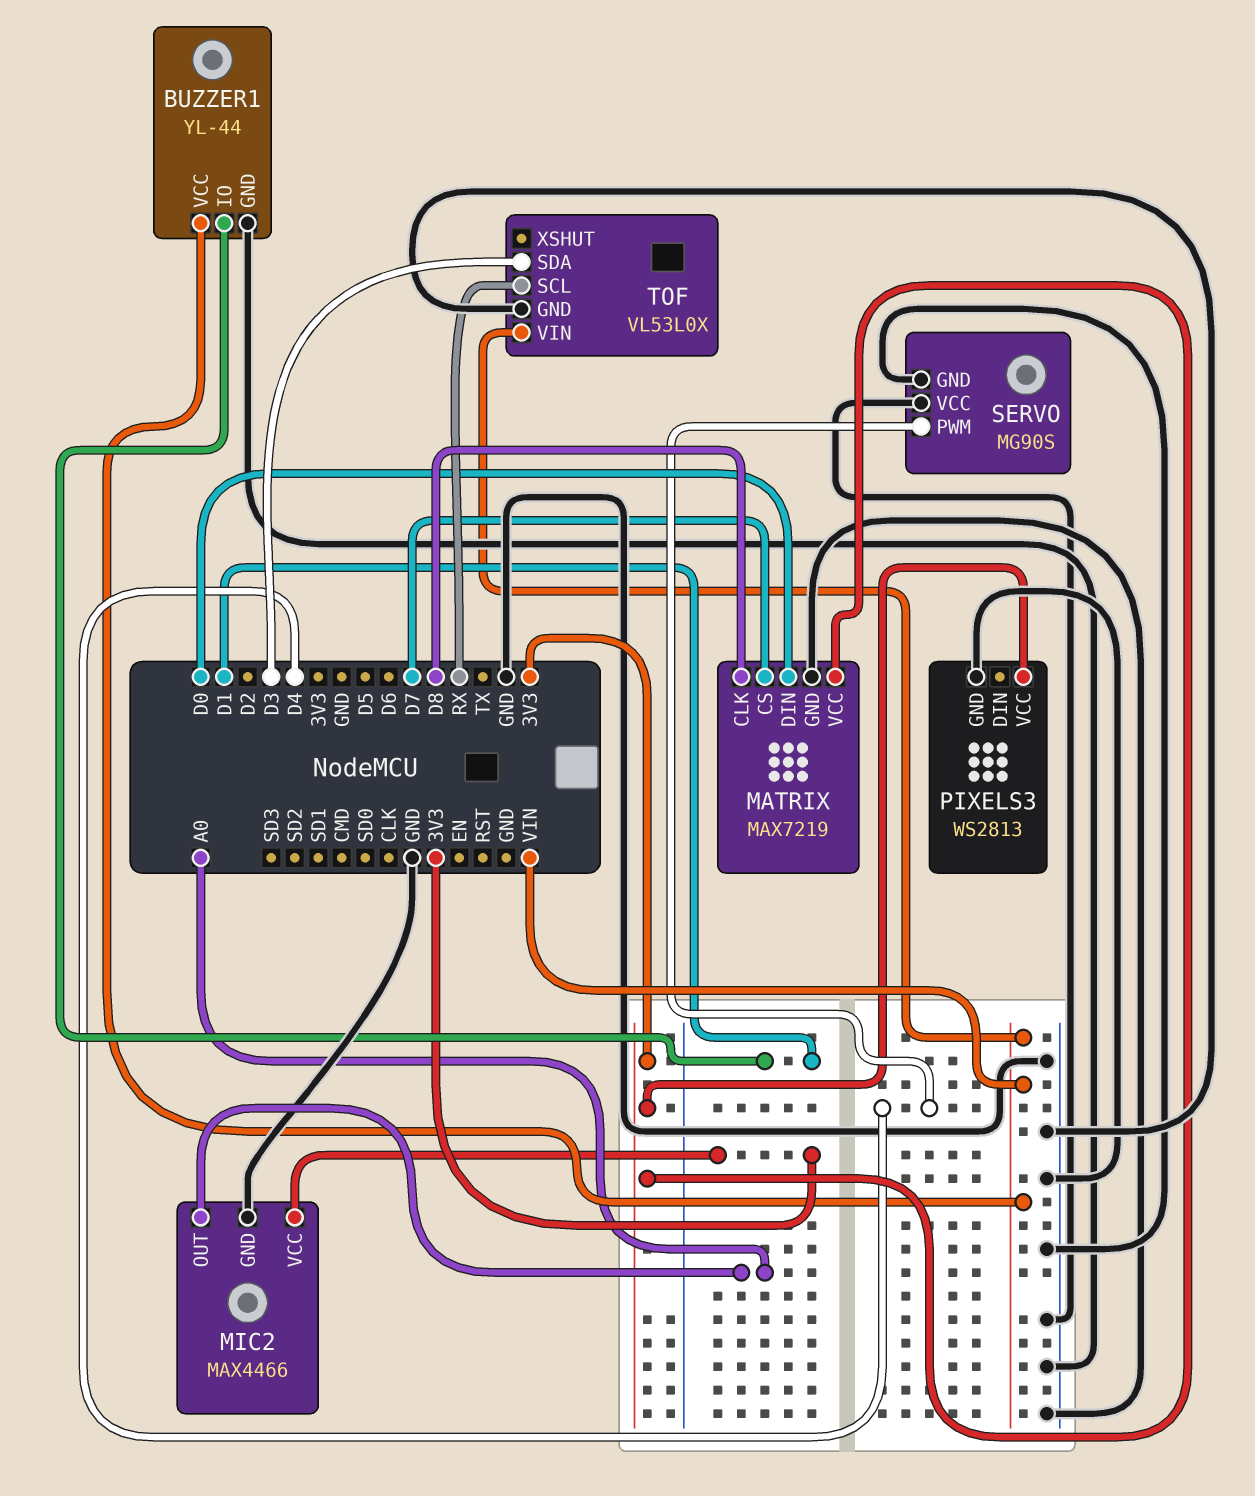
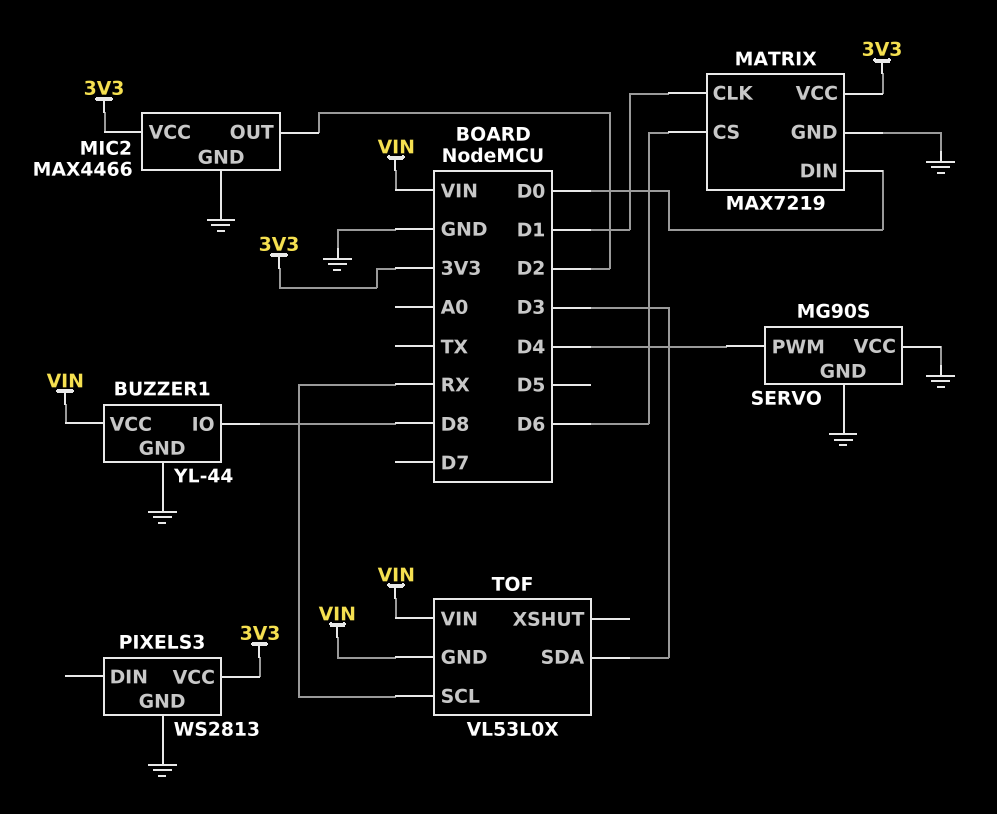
BUZZER1 pin IO: D1 -> D8
MATRIX pin CLK: D8 -> D1
MATRIX pin CS: D7 -> D6
MIC2 pin OUT: A0 -> D2
TOF pin GND: GND -> VIN

